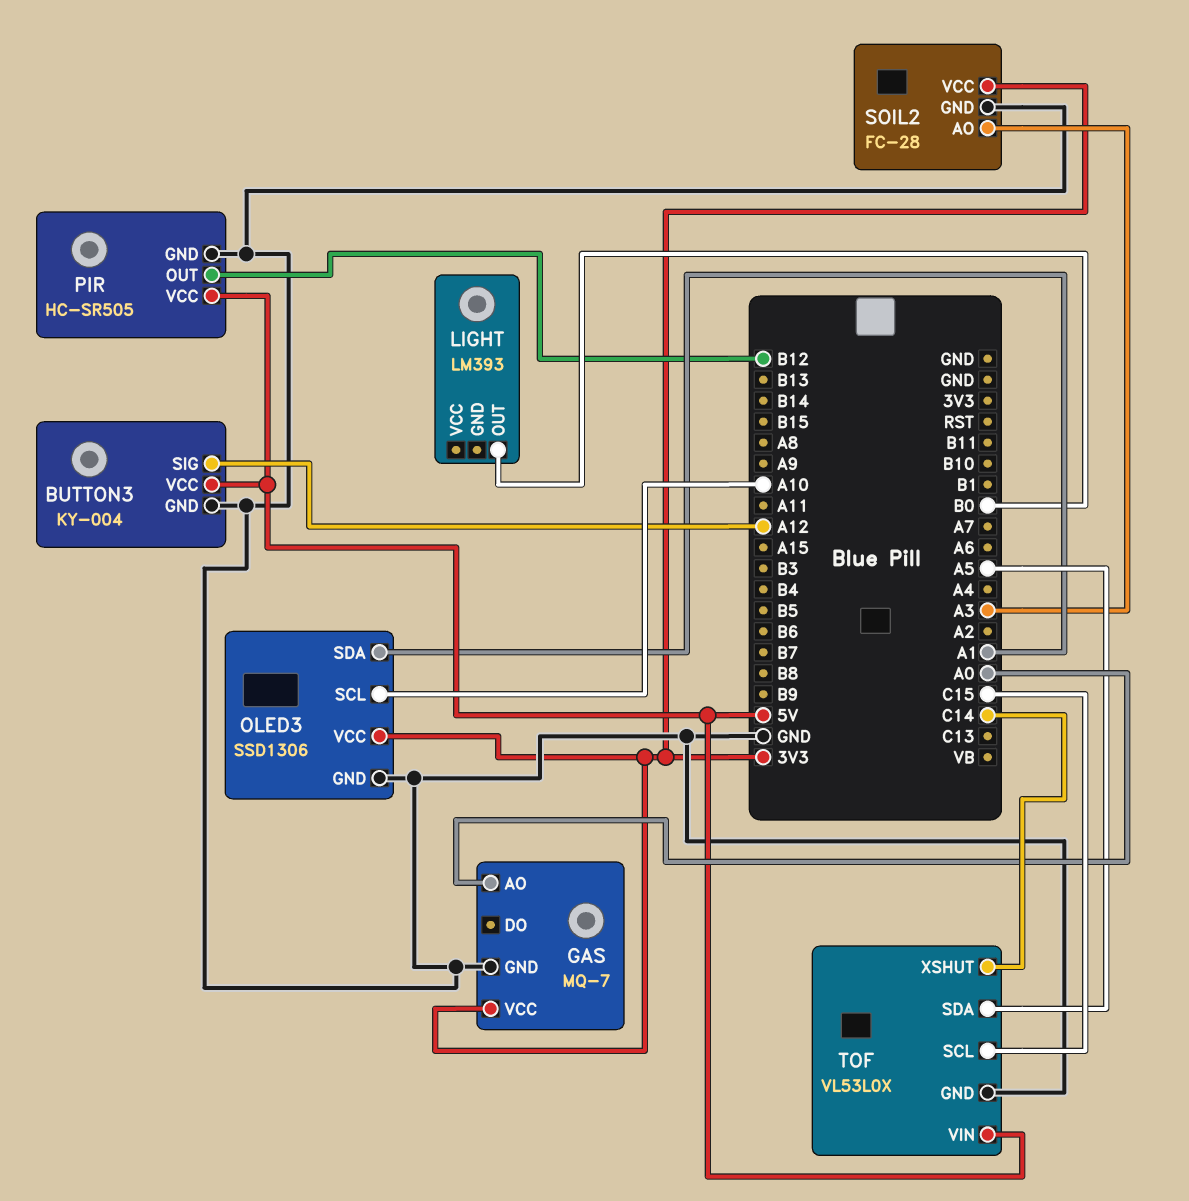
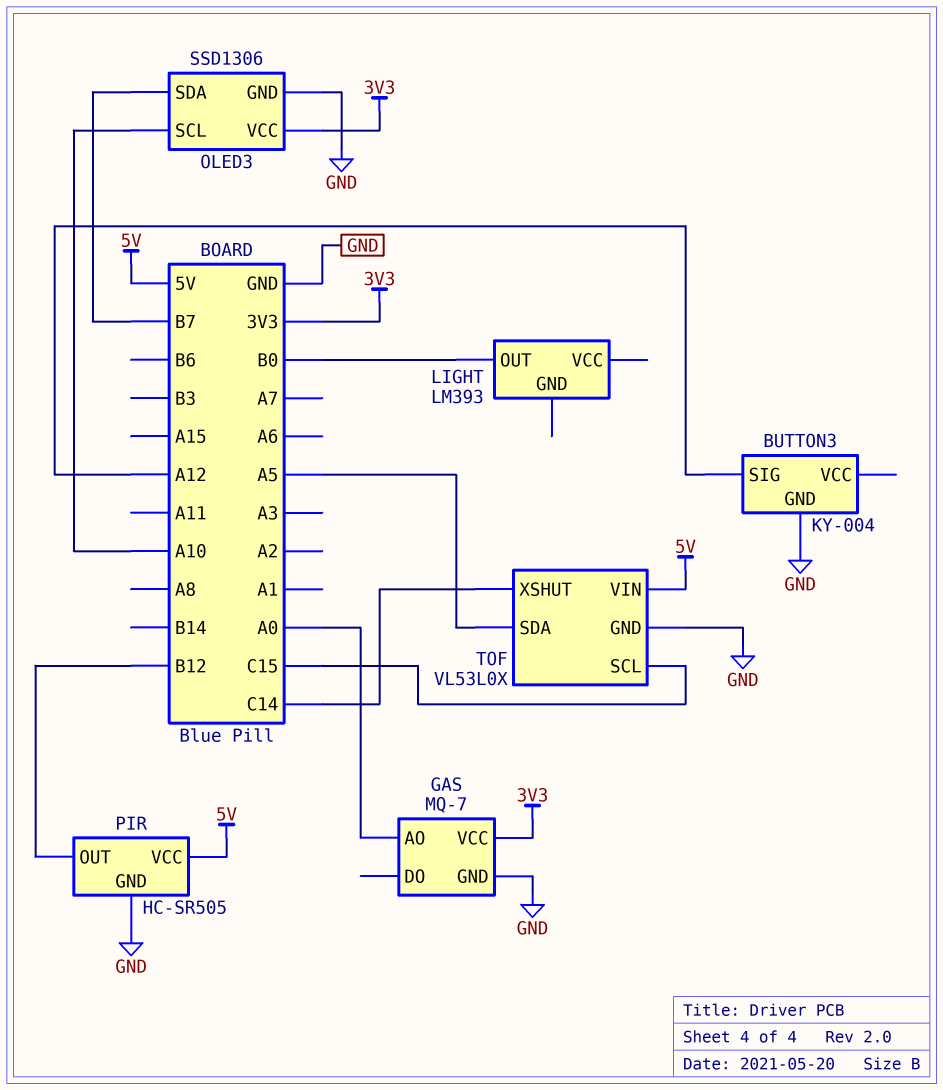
BUTTON3 pin VCC: 5V -> none
OLED3 pin SDA: A1 -> B7
SOIL2: FC-28 -> none
SOIL2 pin AO: A3 -> none
SOIL2 pin GND: GND -> none
SOIL2 pin VCC: 3V3 -> none

